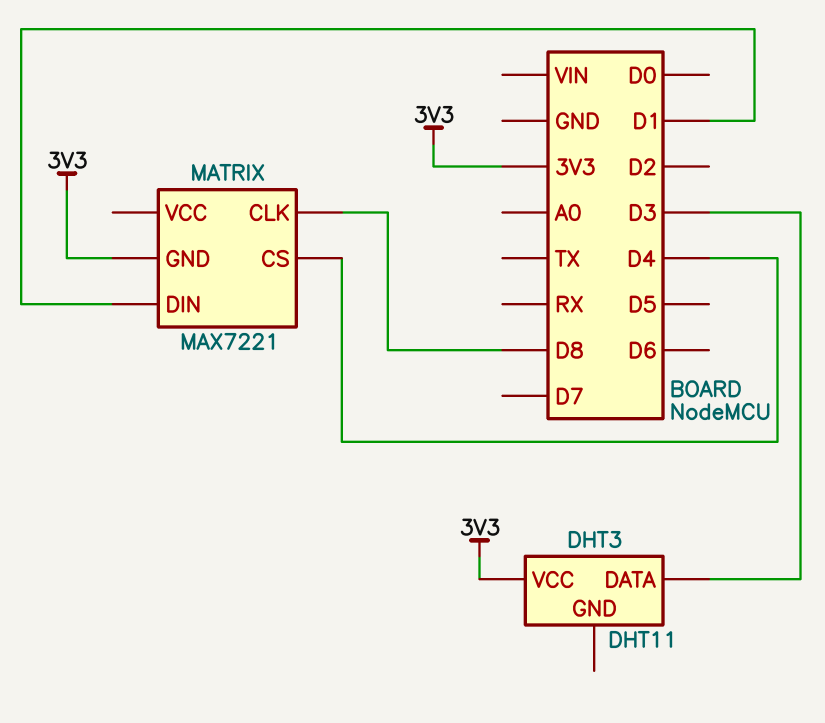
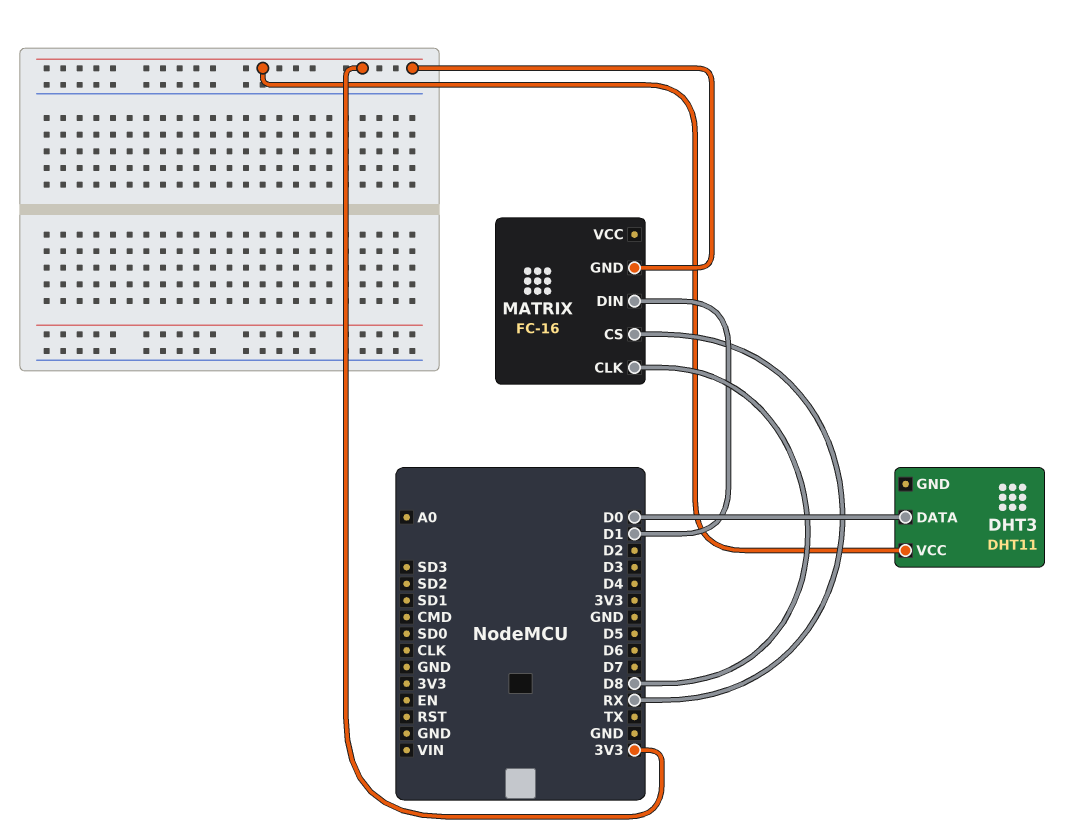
DHT3 pin DATA: D3 -> D0
MATRIX: MAX7221 -> FC-16
MATRIX pin CS: D4 -> RX

